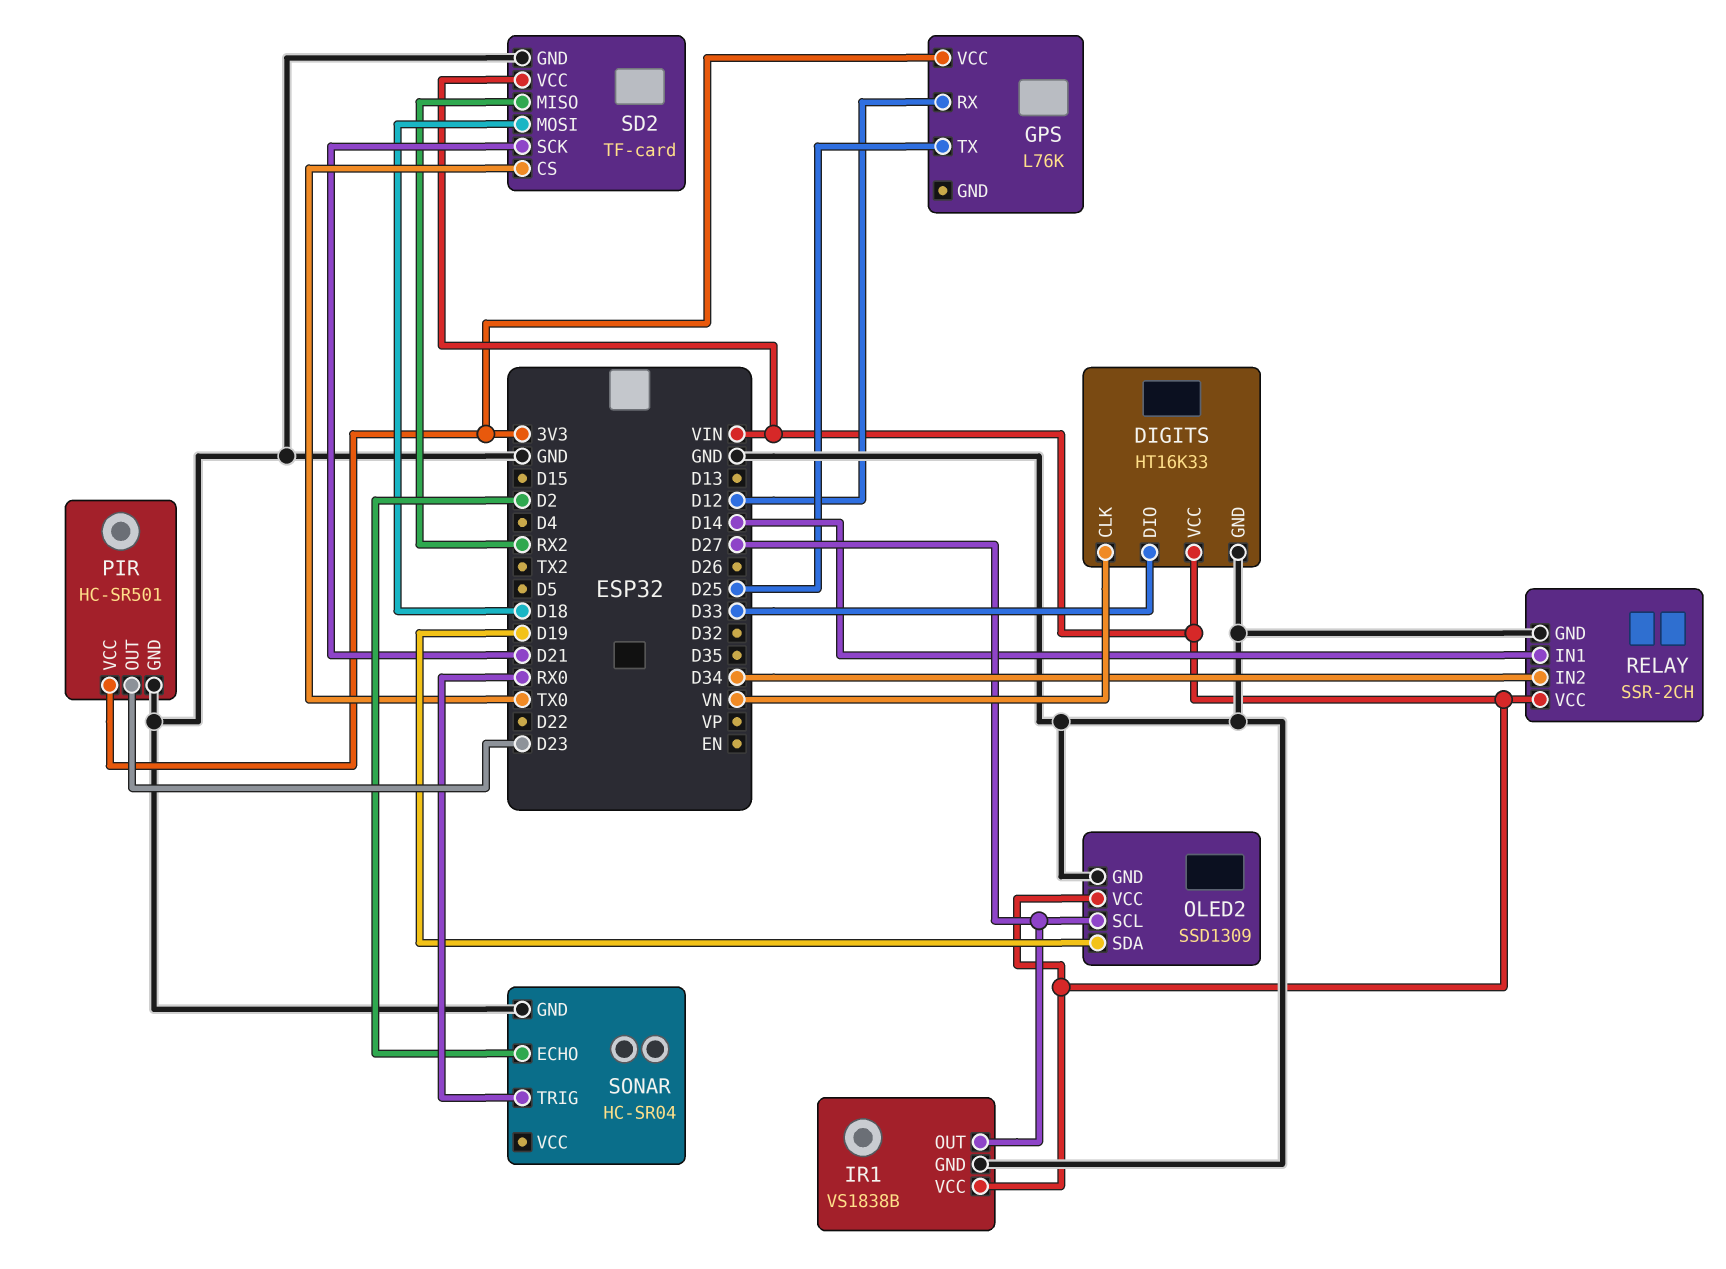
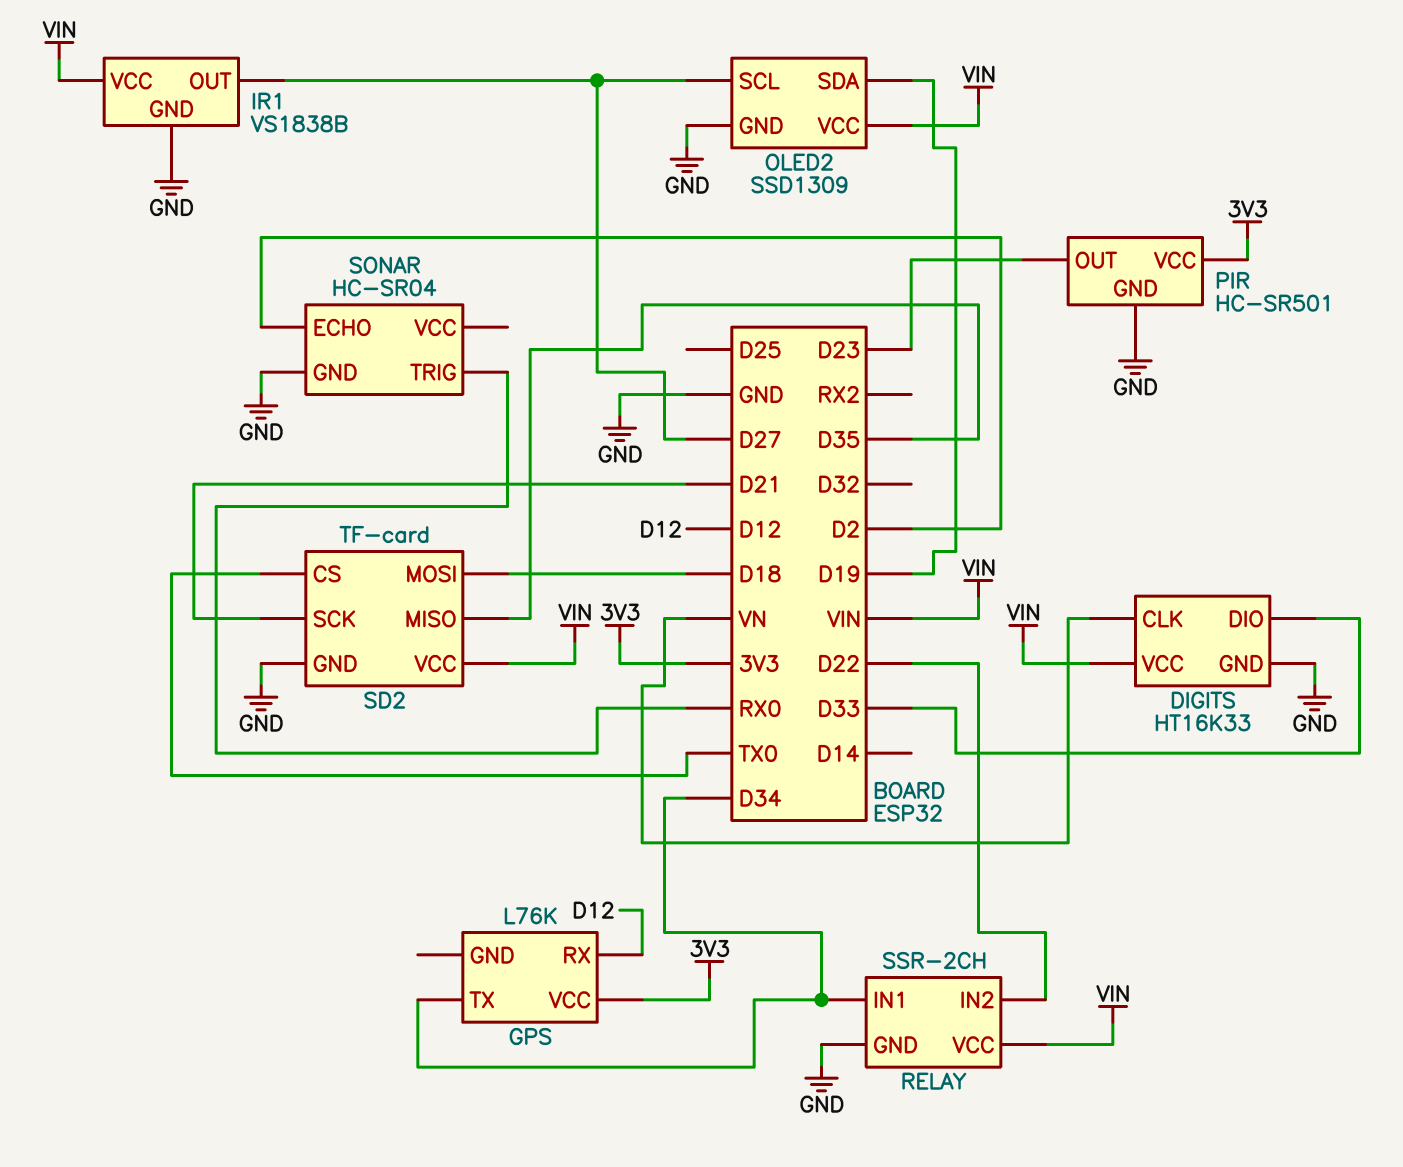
GPS pin TX: D25 -> D34
RELAY pin IN1: D14 -> D34
RELAY pin IN2: D34 -> D22
SD2 pin MISO: RX2 -> D35

